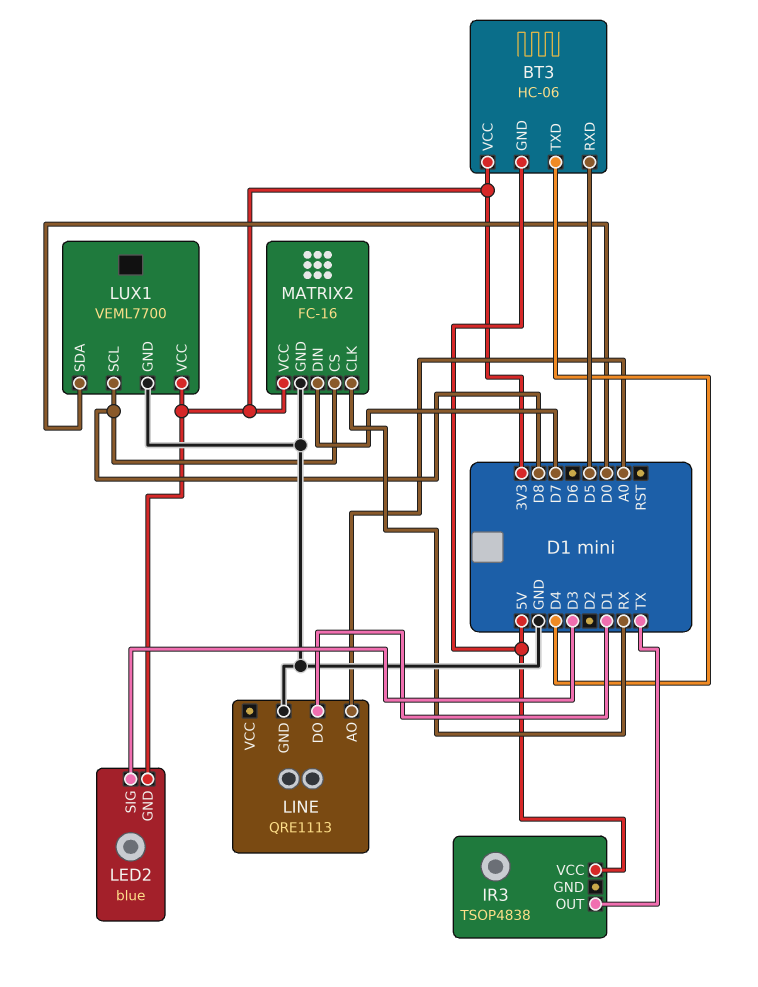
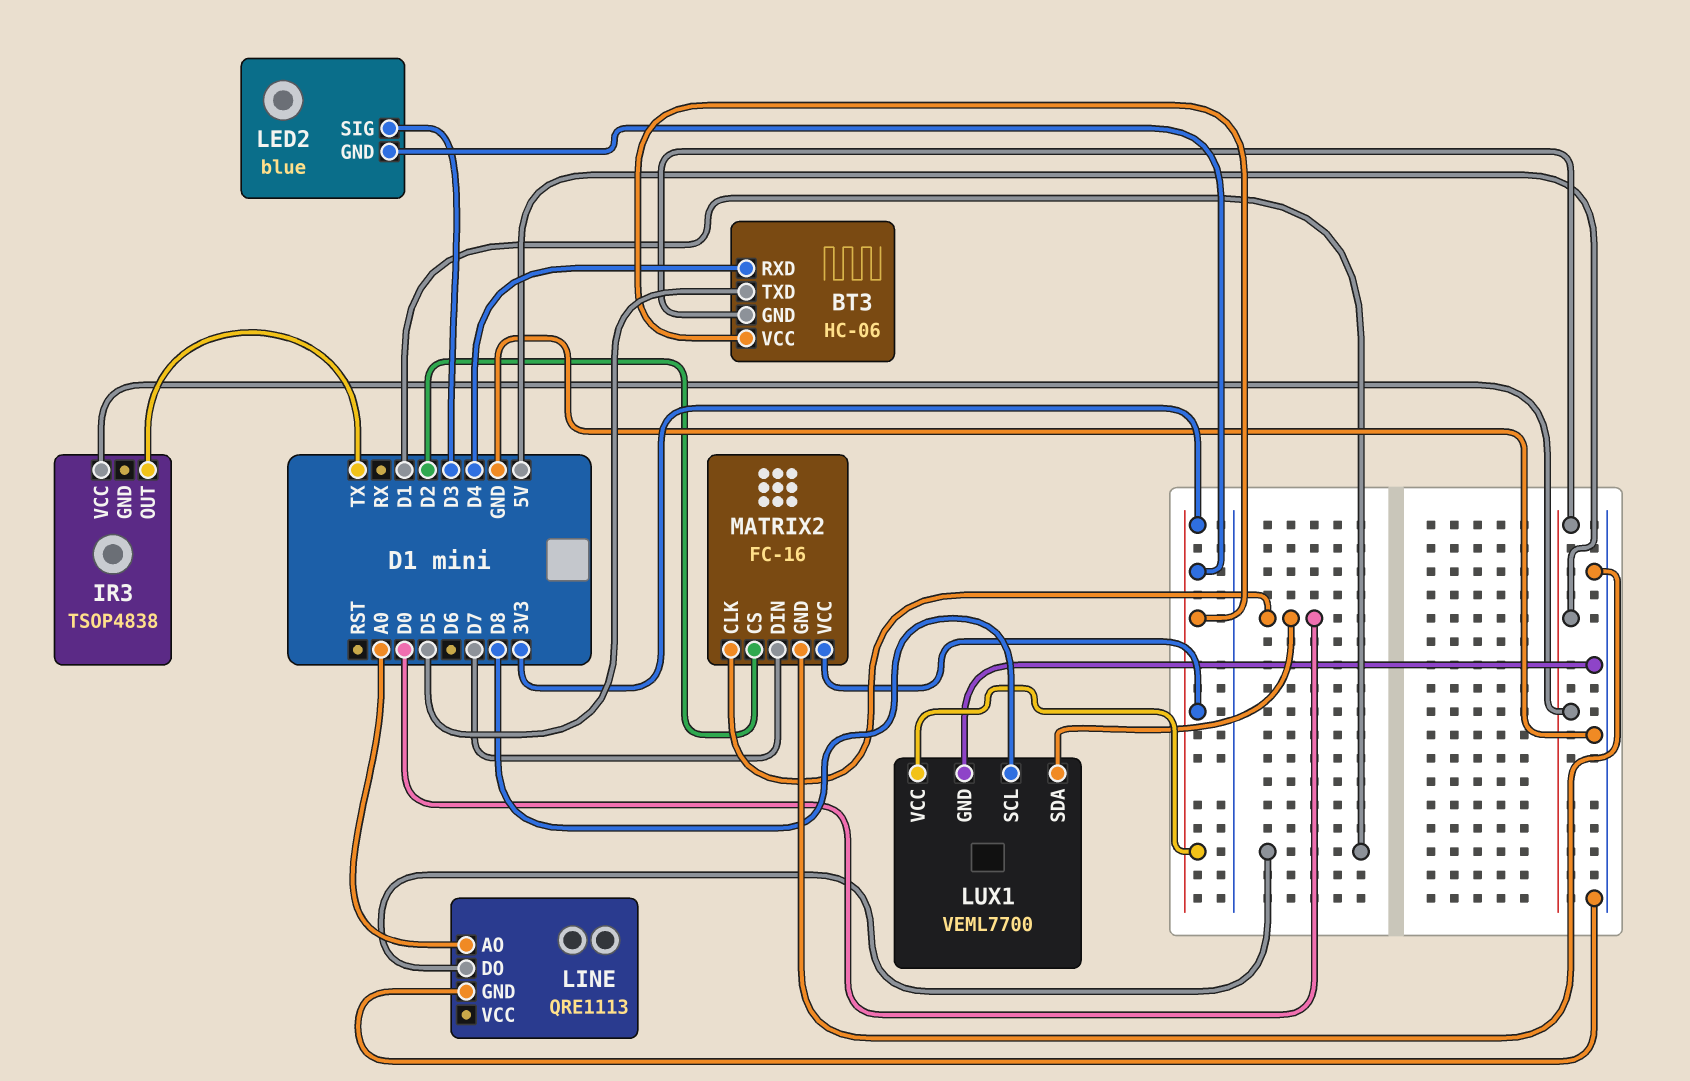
BT3 pin RXD: D5 -> D4
BT3 pin TXD: D4 -> D5
MATRIX2 pin CLK: RX -> D0
MATRIX2 pin CS: D8 -> D2

